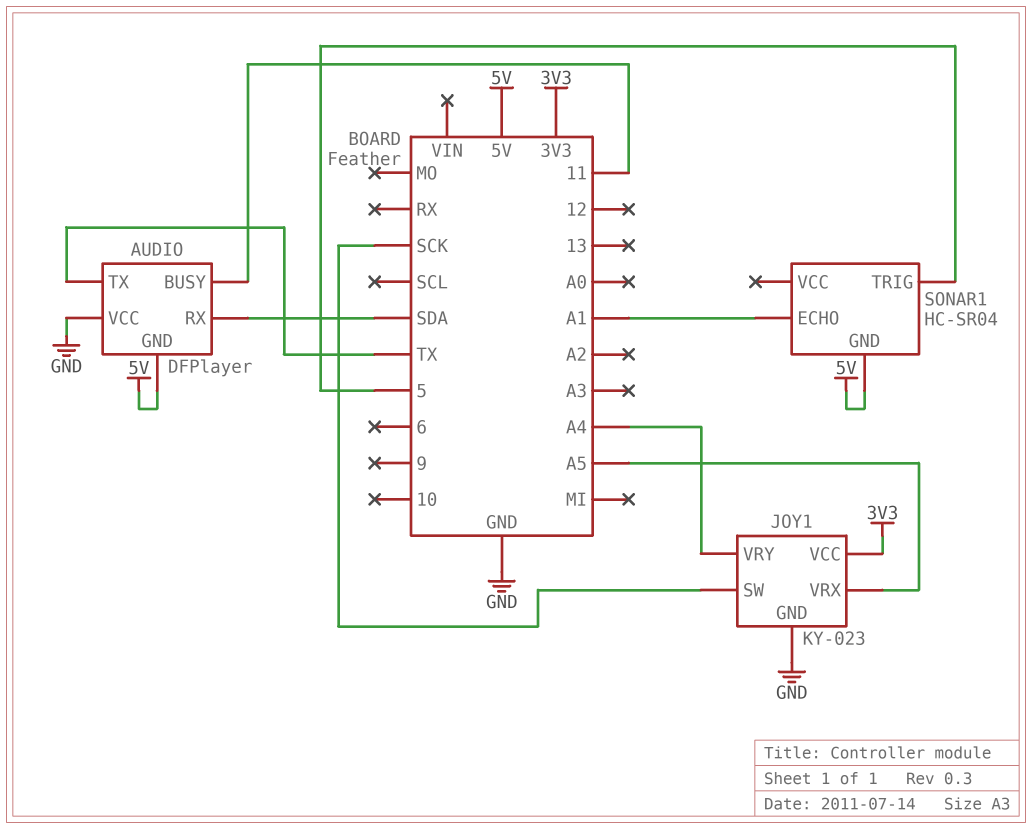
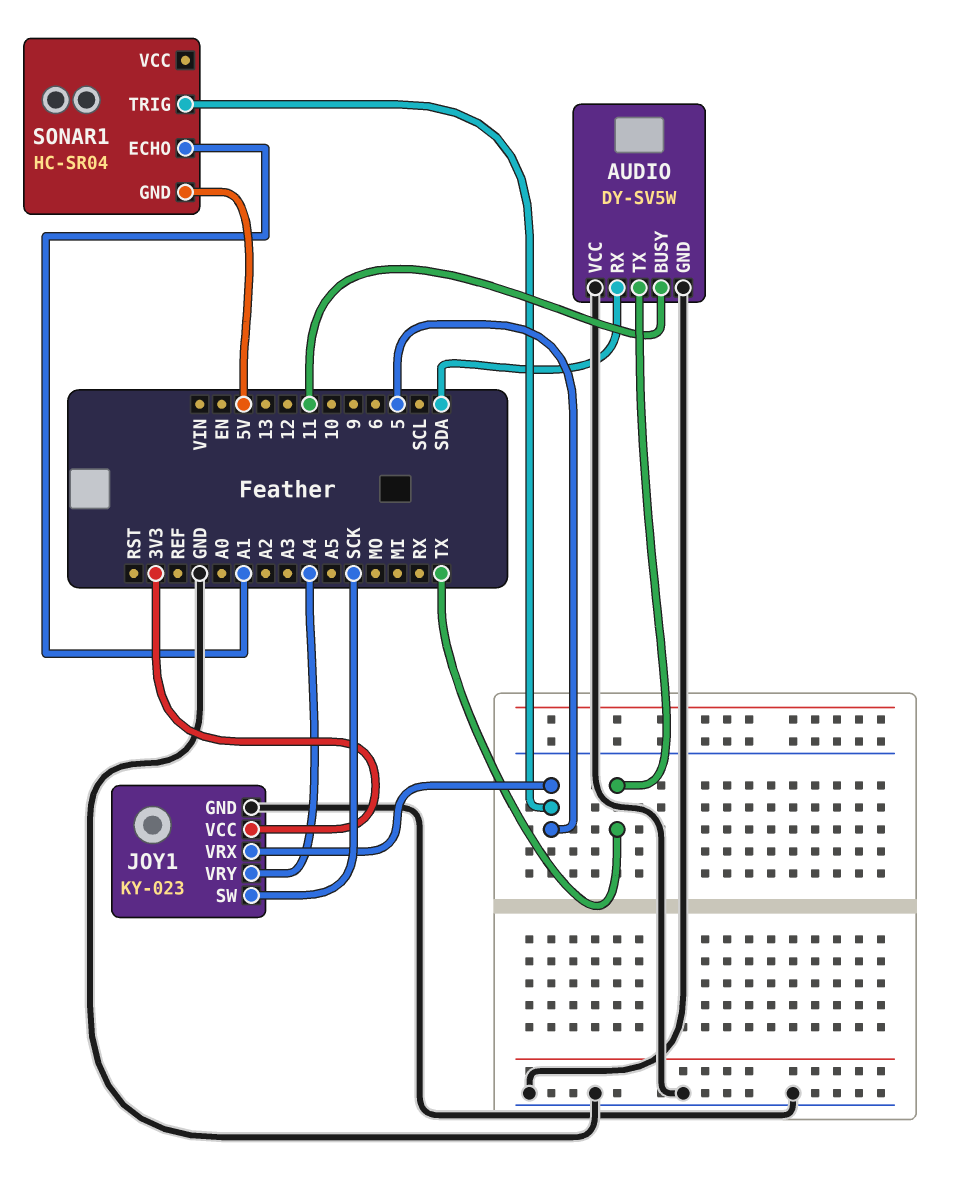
AUDIO: DFPlayer -> DY-SV5W
AUDIO pin GND: 5V -> GND
JOY1 pin VRX: A5 -> 5

